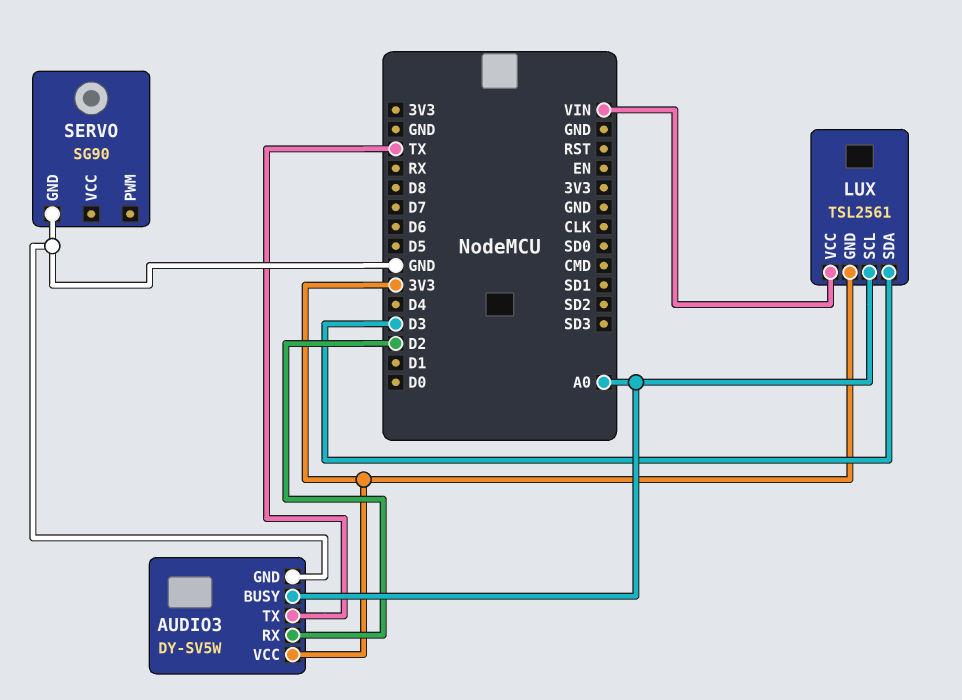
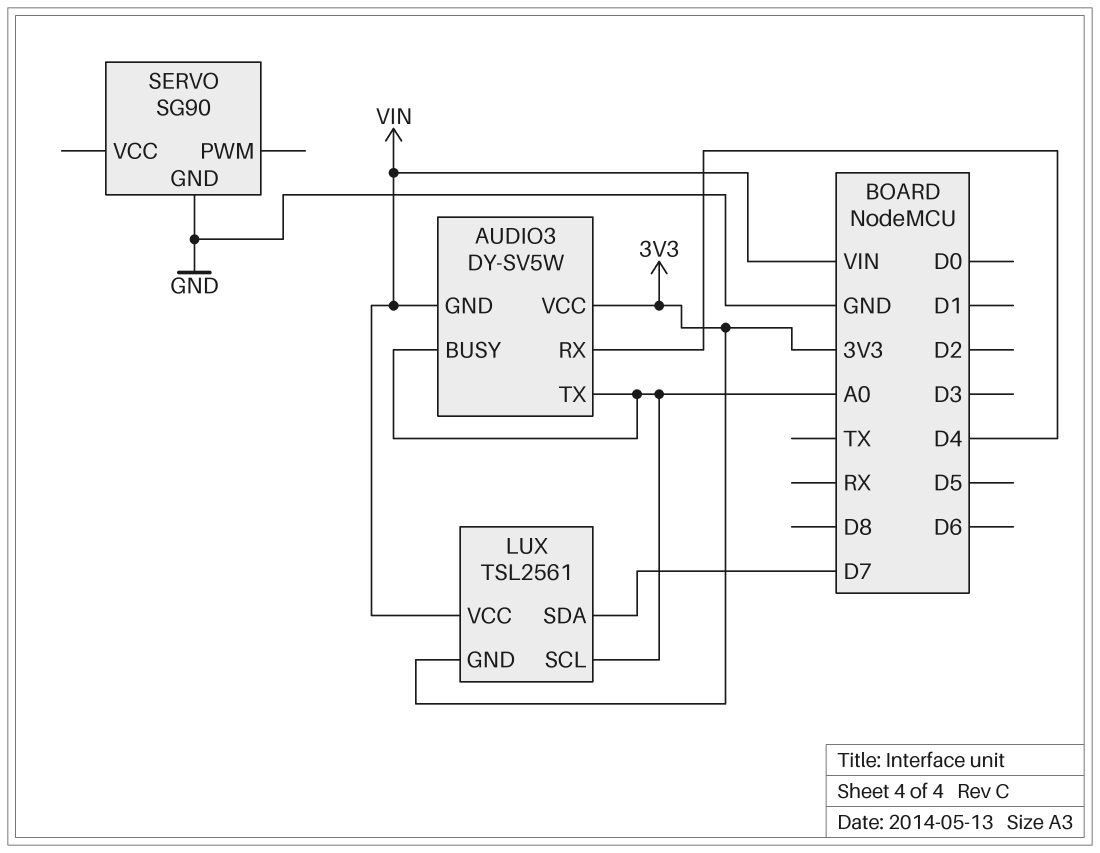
AUDIO3 pin GND: GND -> VIN
AUDIO3 pin RX: D2 -> D4
AUDIO3 pin TX: TX -> A0
LUX pin SDA: D3 -> D7

